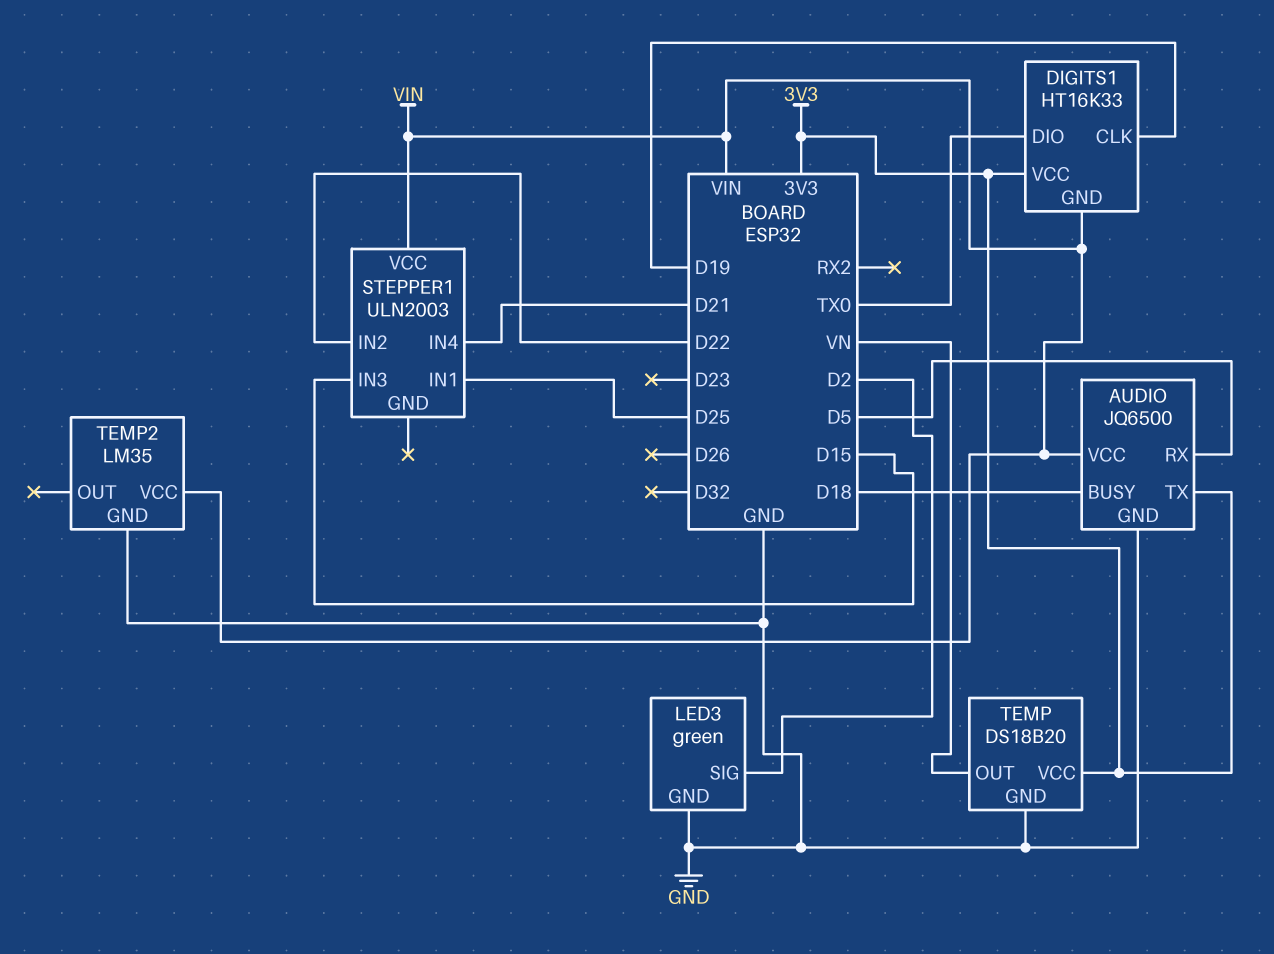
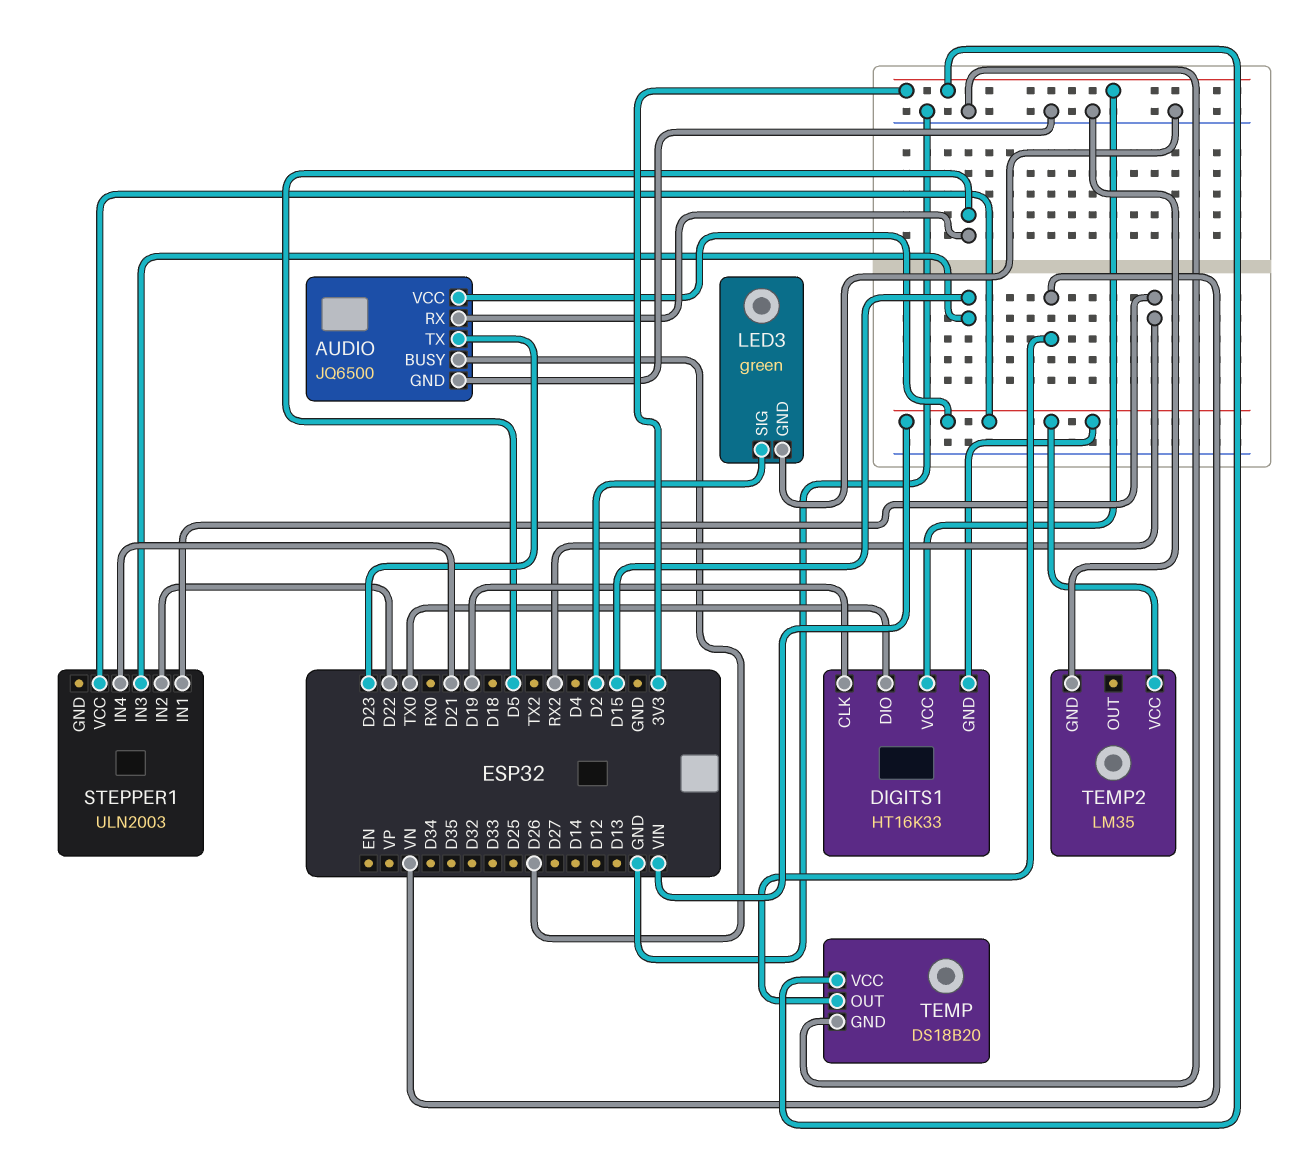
AUDIO pin BUSY: D18 -> D26
AUDIO pin TX: 3V3 -> D23
STEPPER1 pin IN1: D25 -> RX2

